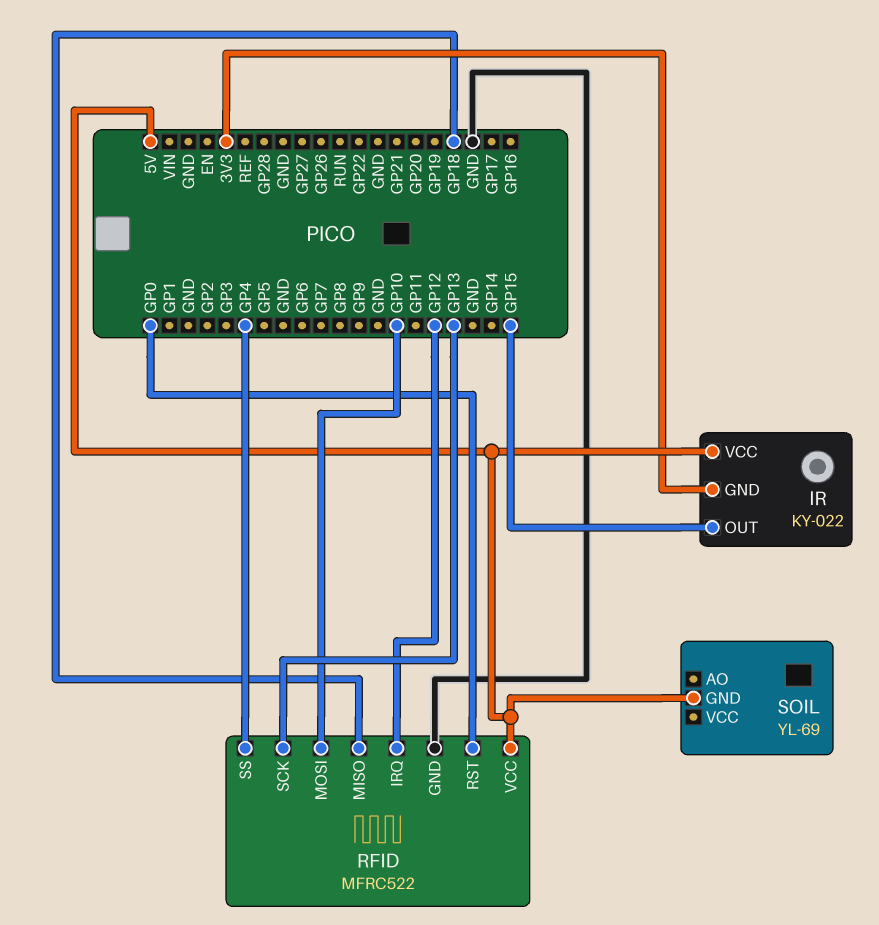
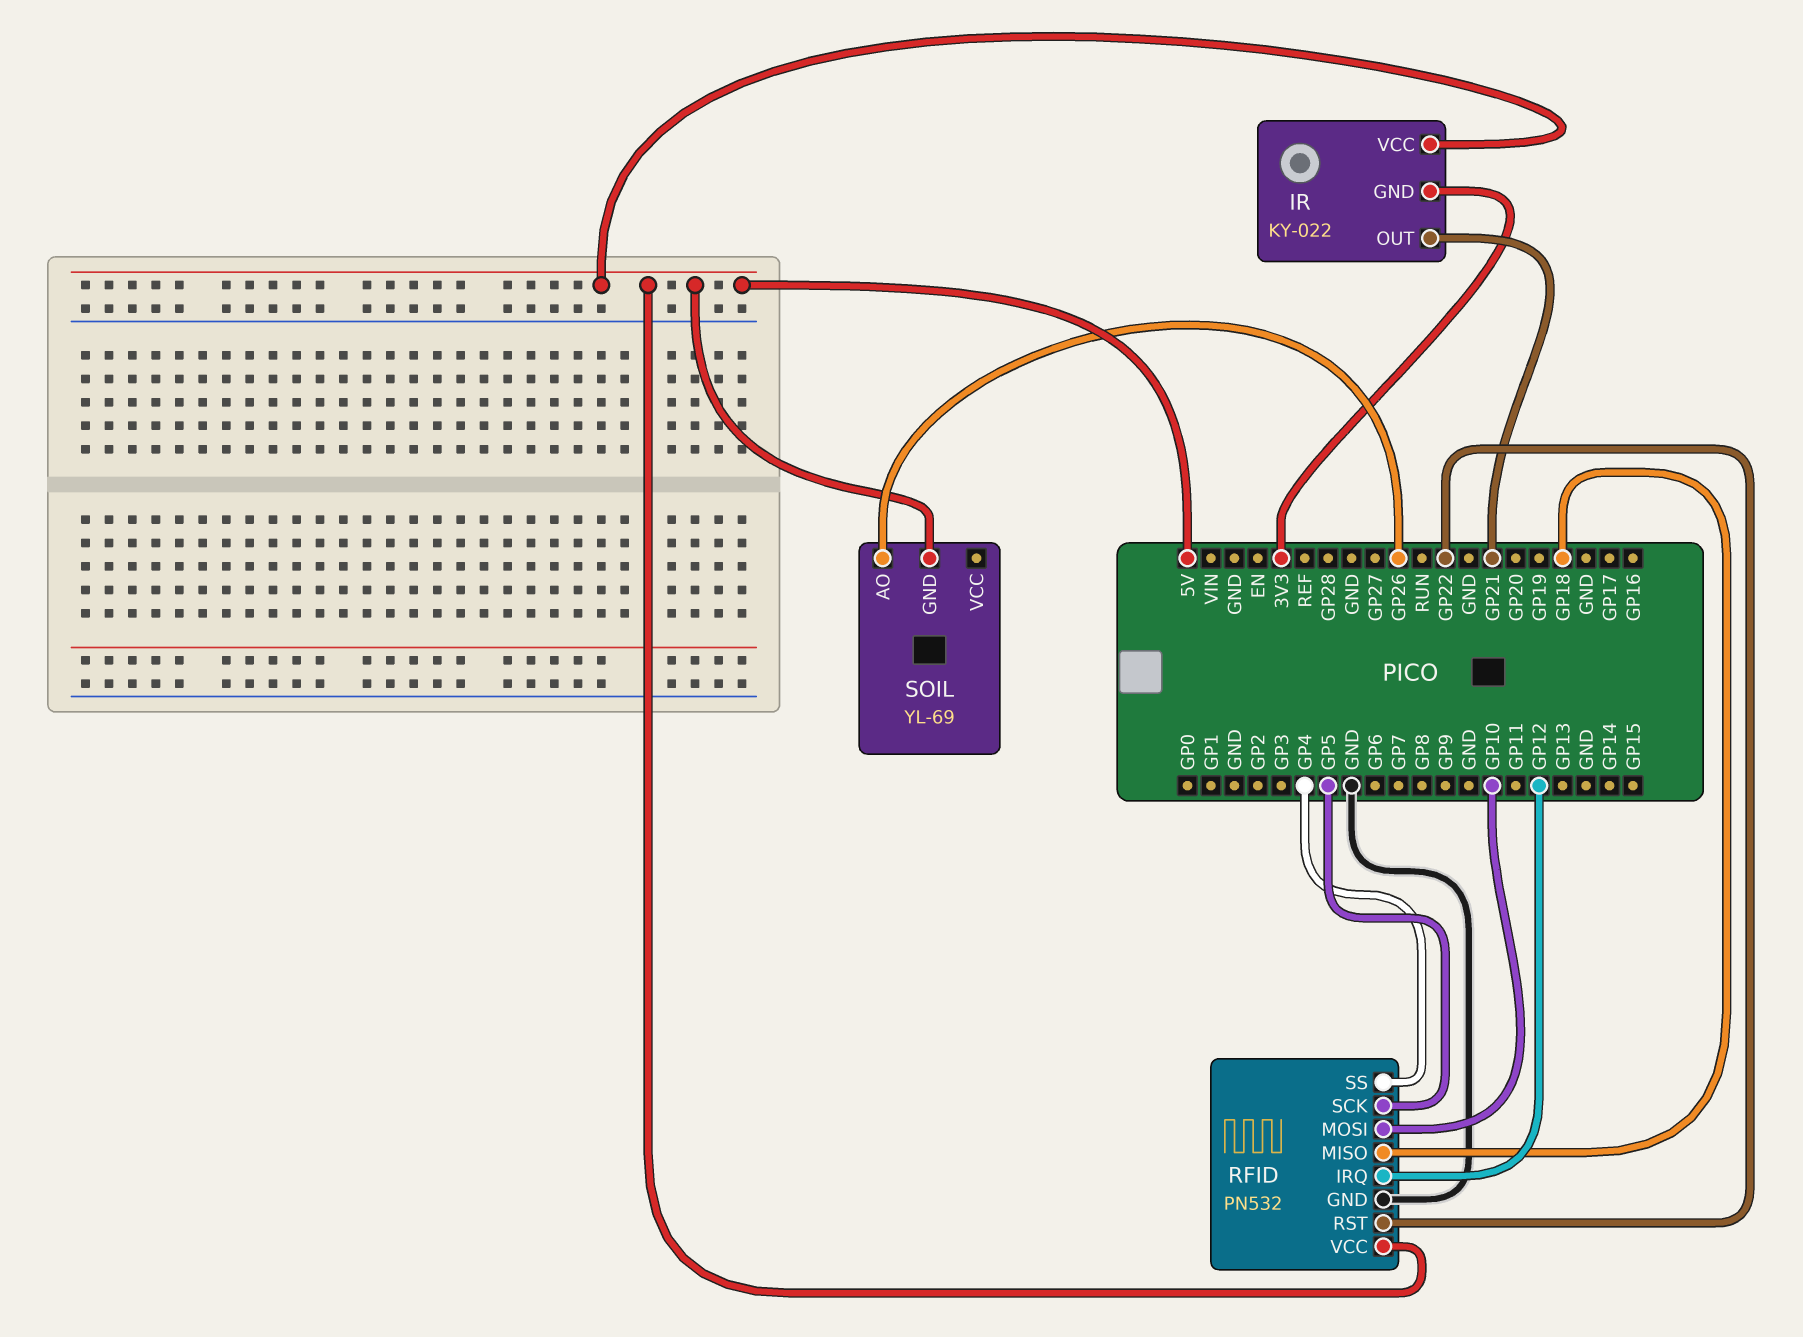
IR pin OUT: GP15 -> GP21
RFID: MFRC522 -> PN532
RFID pin RST: GP0 -> GP22
RFID pin SCK: GP13 -> GP5
SOIL pin AO: none -> GP26

